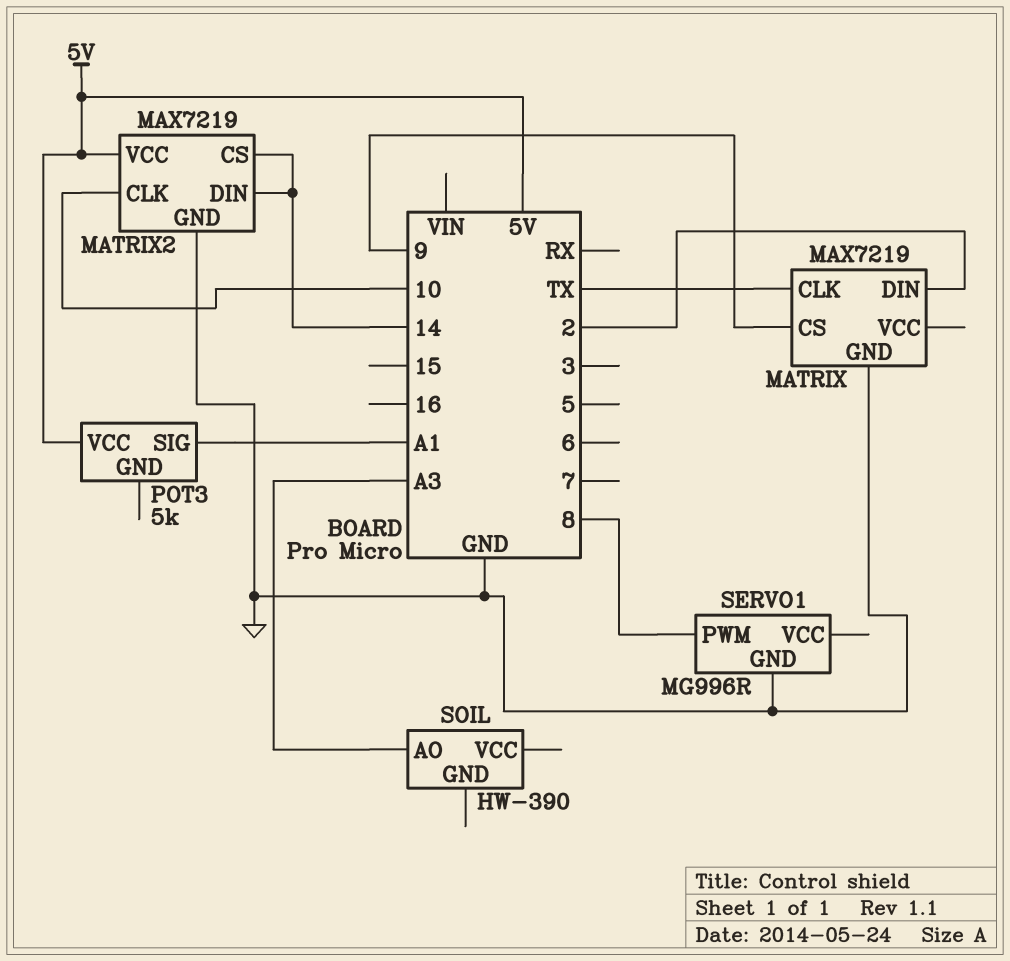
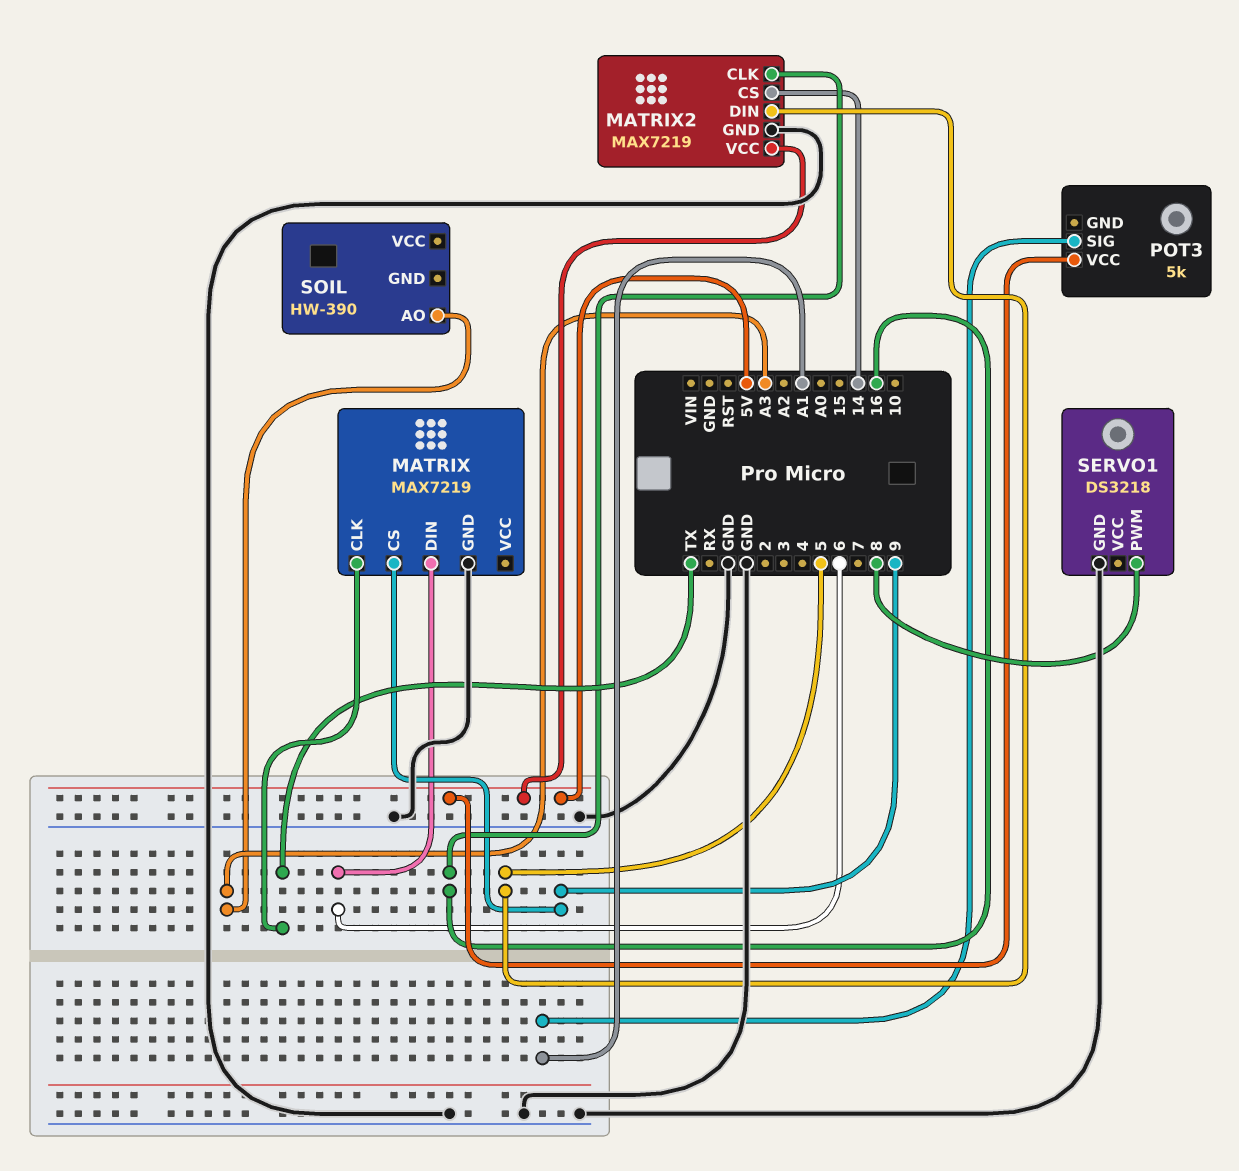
MATRIX pin DIN: 2 -> 6
MATRIX2 pin CLK: 10 -> 16
MATRIX2 pin DIN: 14 -> 5
SERVO1: MG996R -> DS3218

